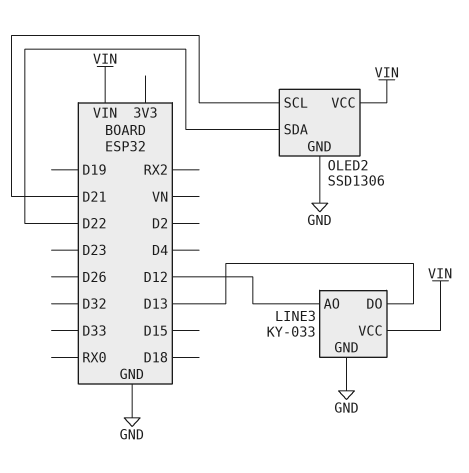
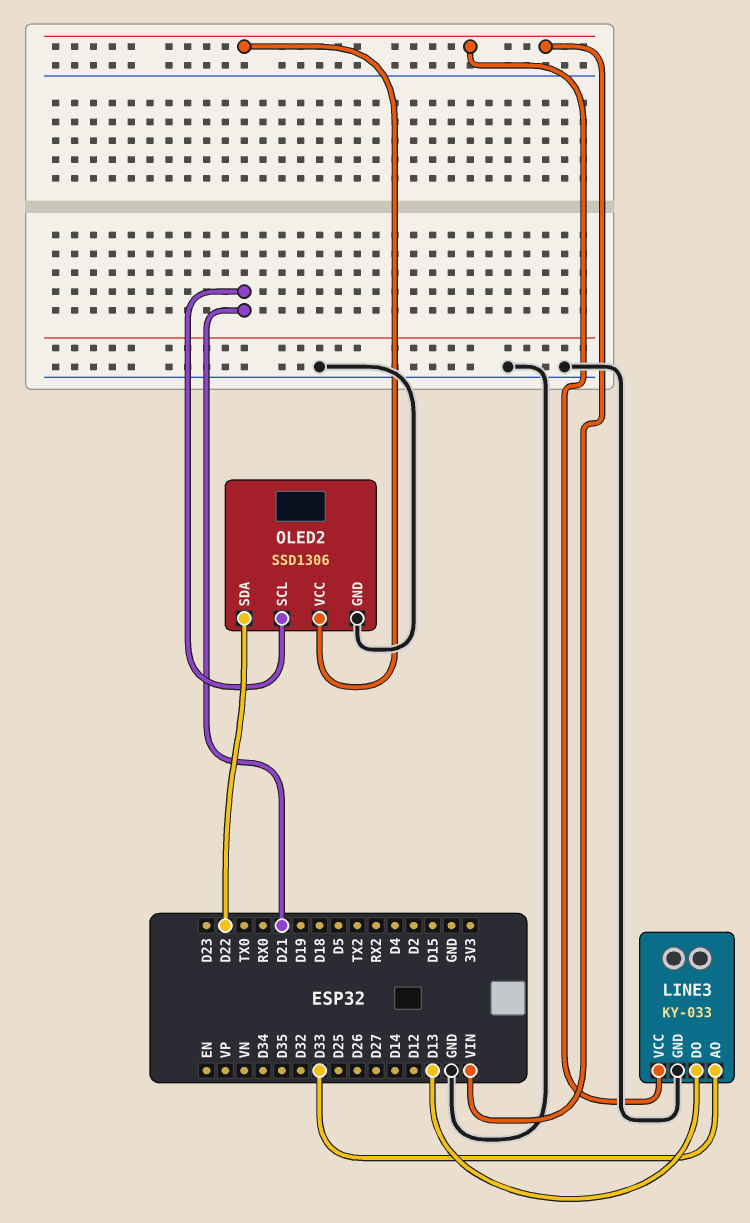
LINE3 pin AO: D12 -> D33

